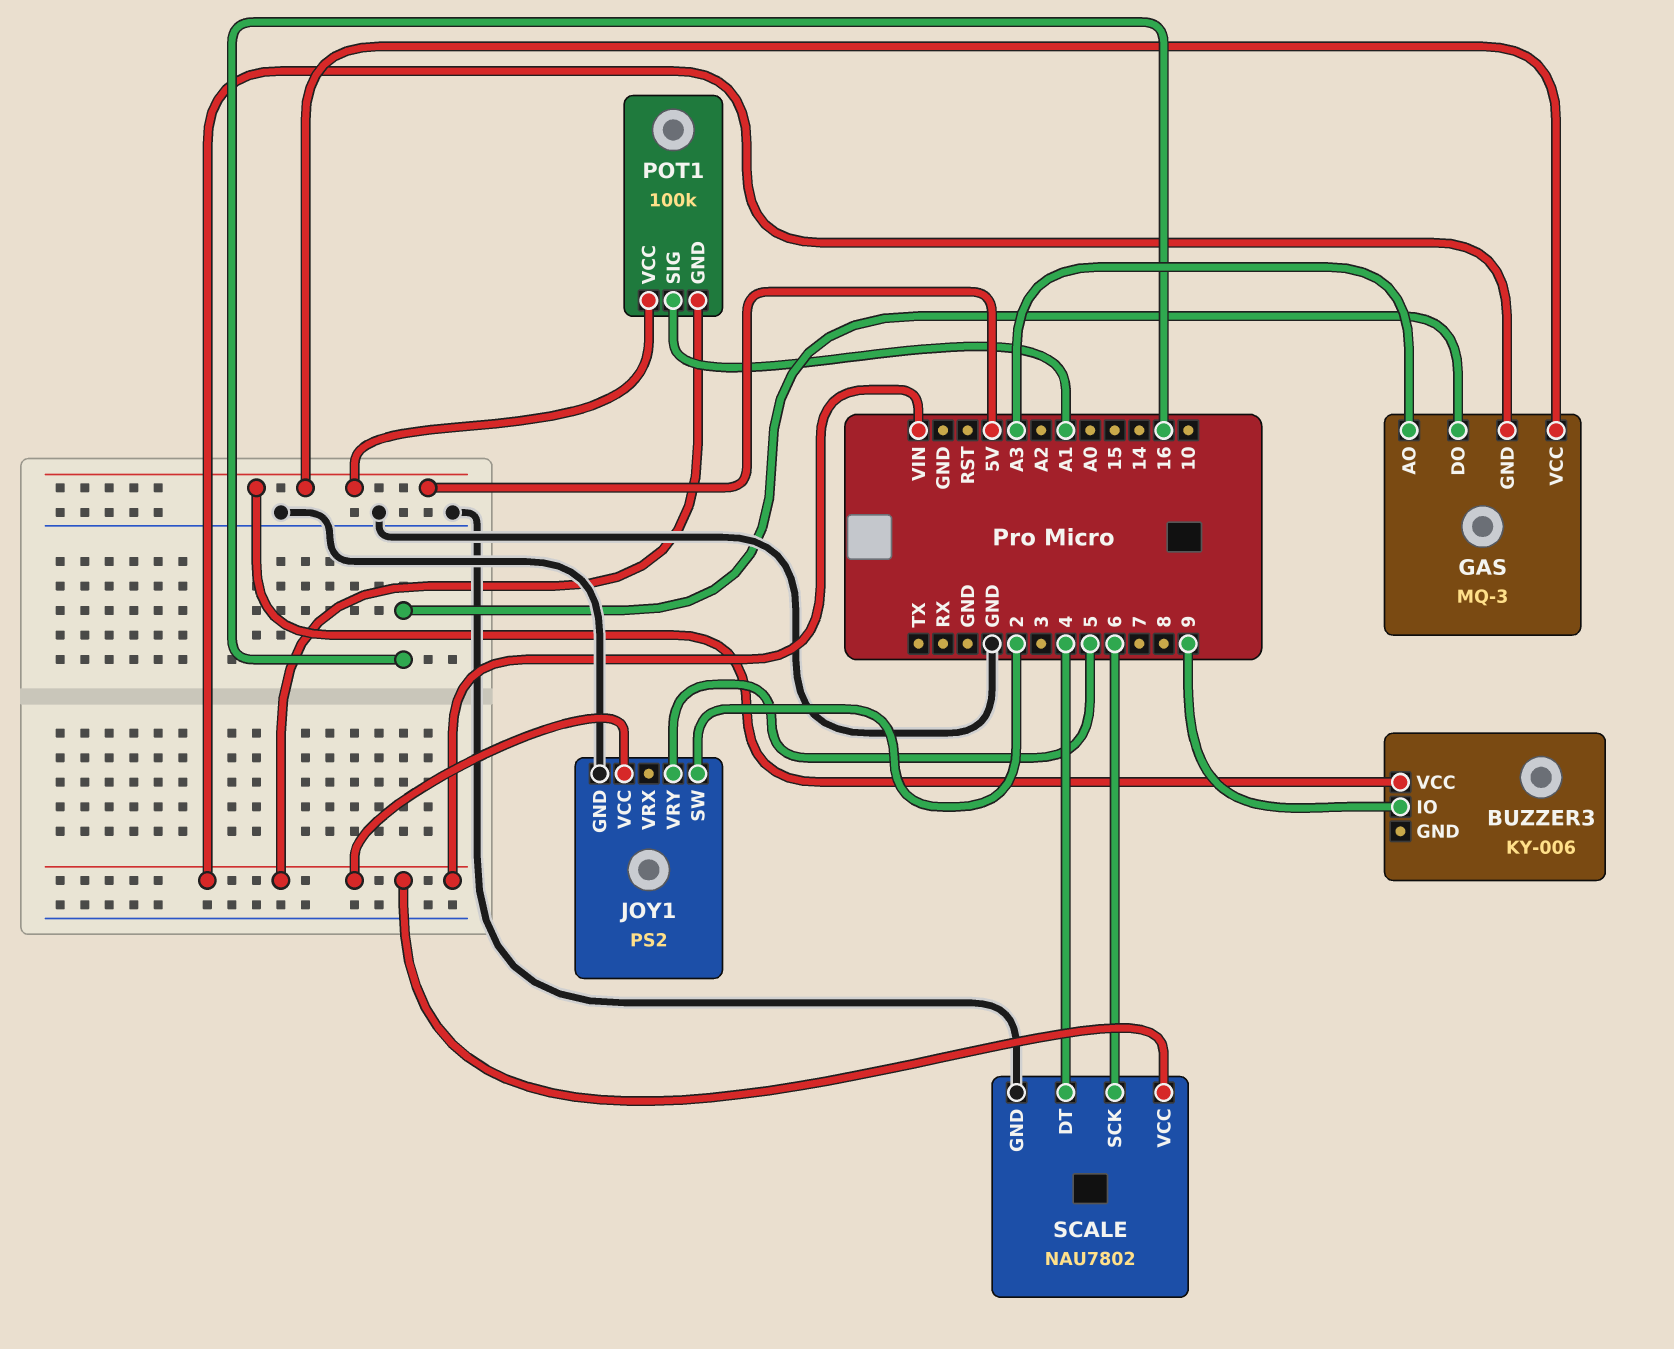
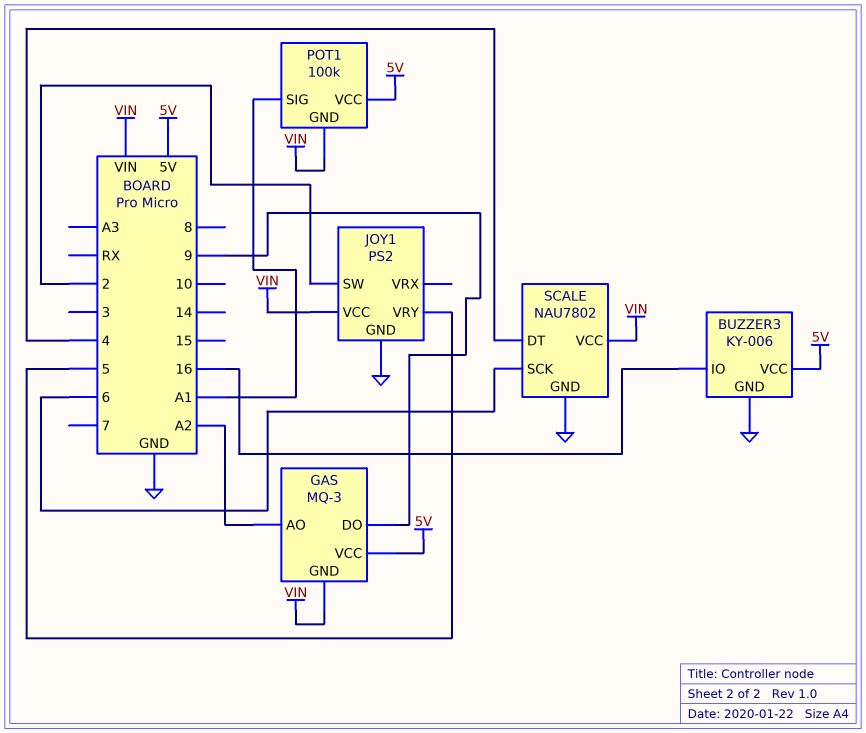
BUZZER3 pin GND: none -> GND
BUZZER3 pin IO: 9 -> 16
GAS pin AO: A3 -> A2
GAS pin DO: 16 -> 9

